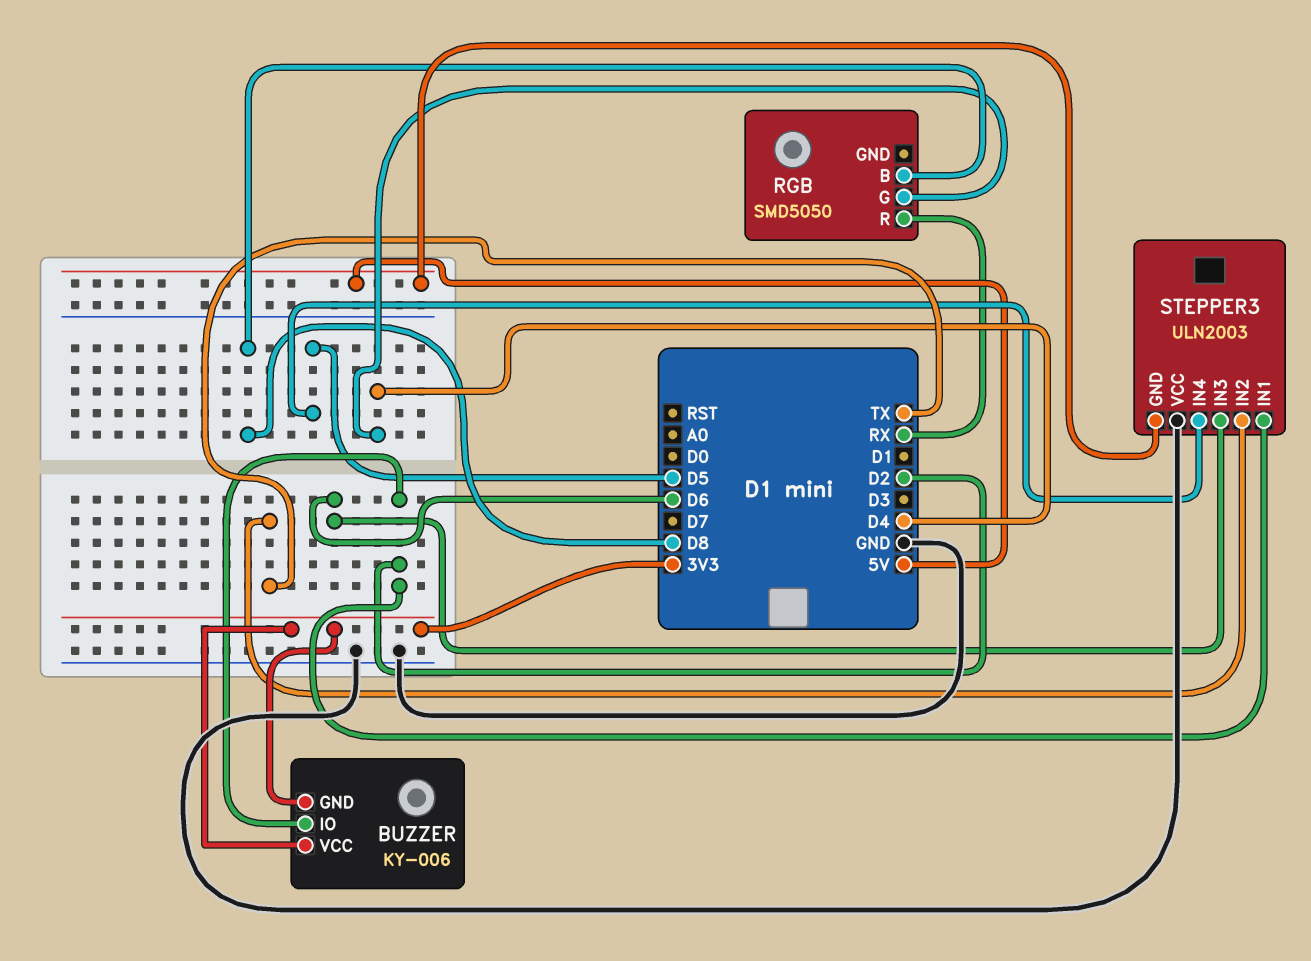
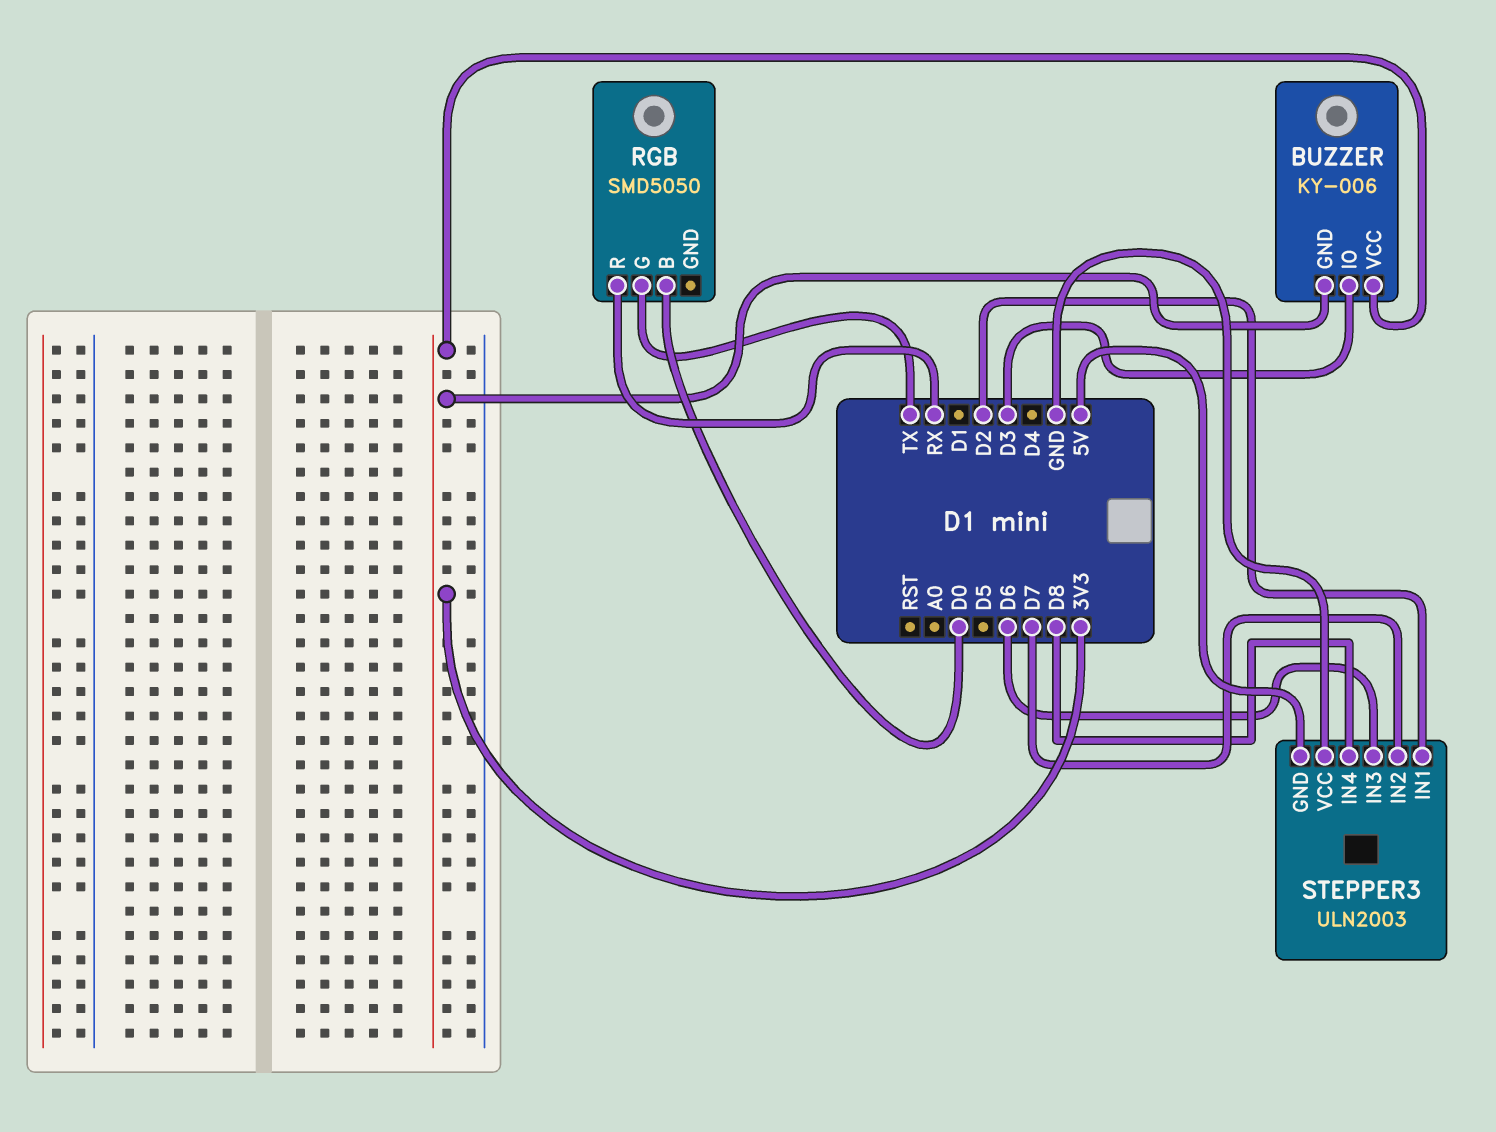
BUZZER pin IO: D2 -> D3
RGB pin B: D8 -> D0
RGB pin G: D4 -> TX
STEPPER3 pin IN2: TX -> D7
STEPPER3 pin IN4: D5 -> D8

